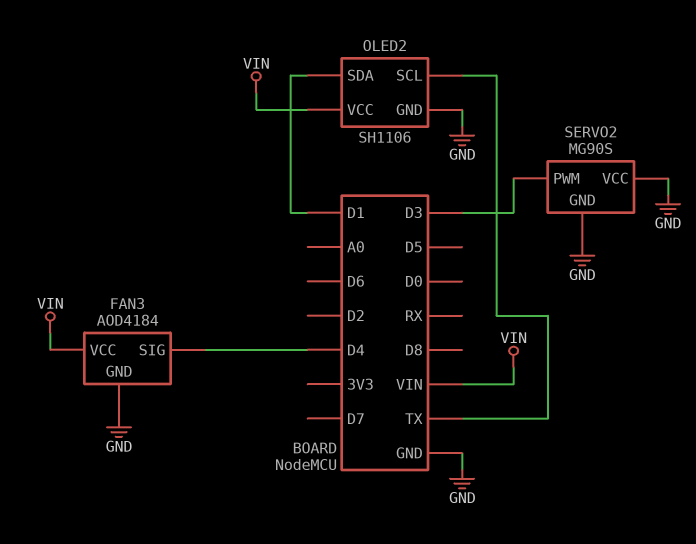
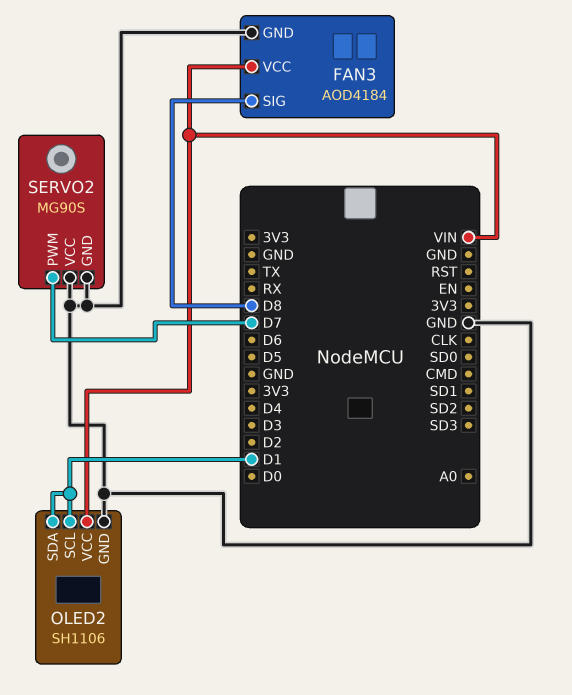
FAN3 pin SIG: D4 -> D8
OLED2 pin SCL: TX -> D1
SERVO2 pin PWM: D3 -> D7

